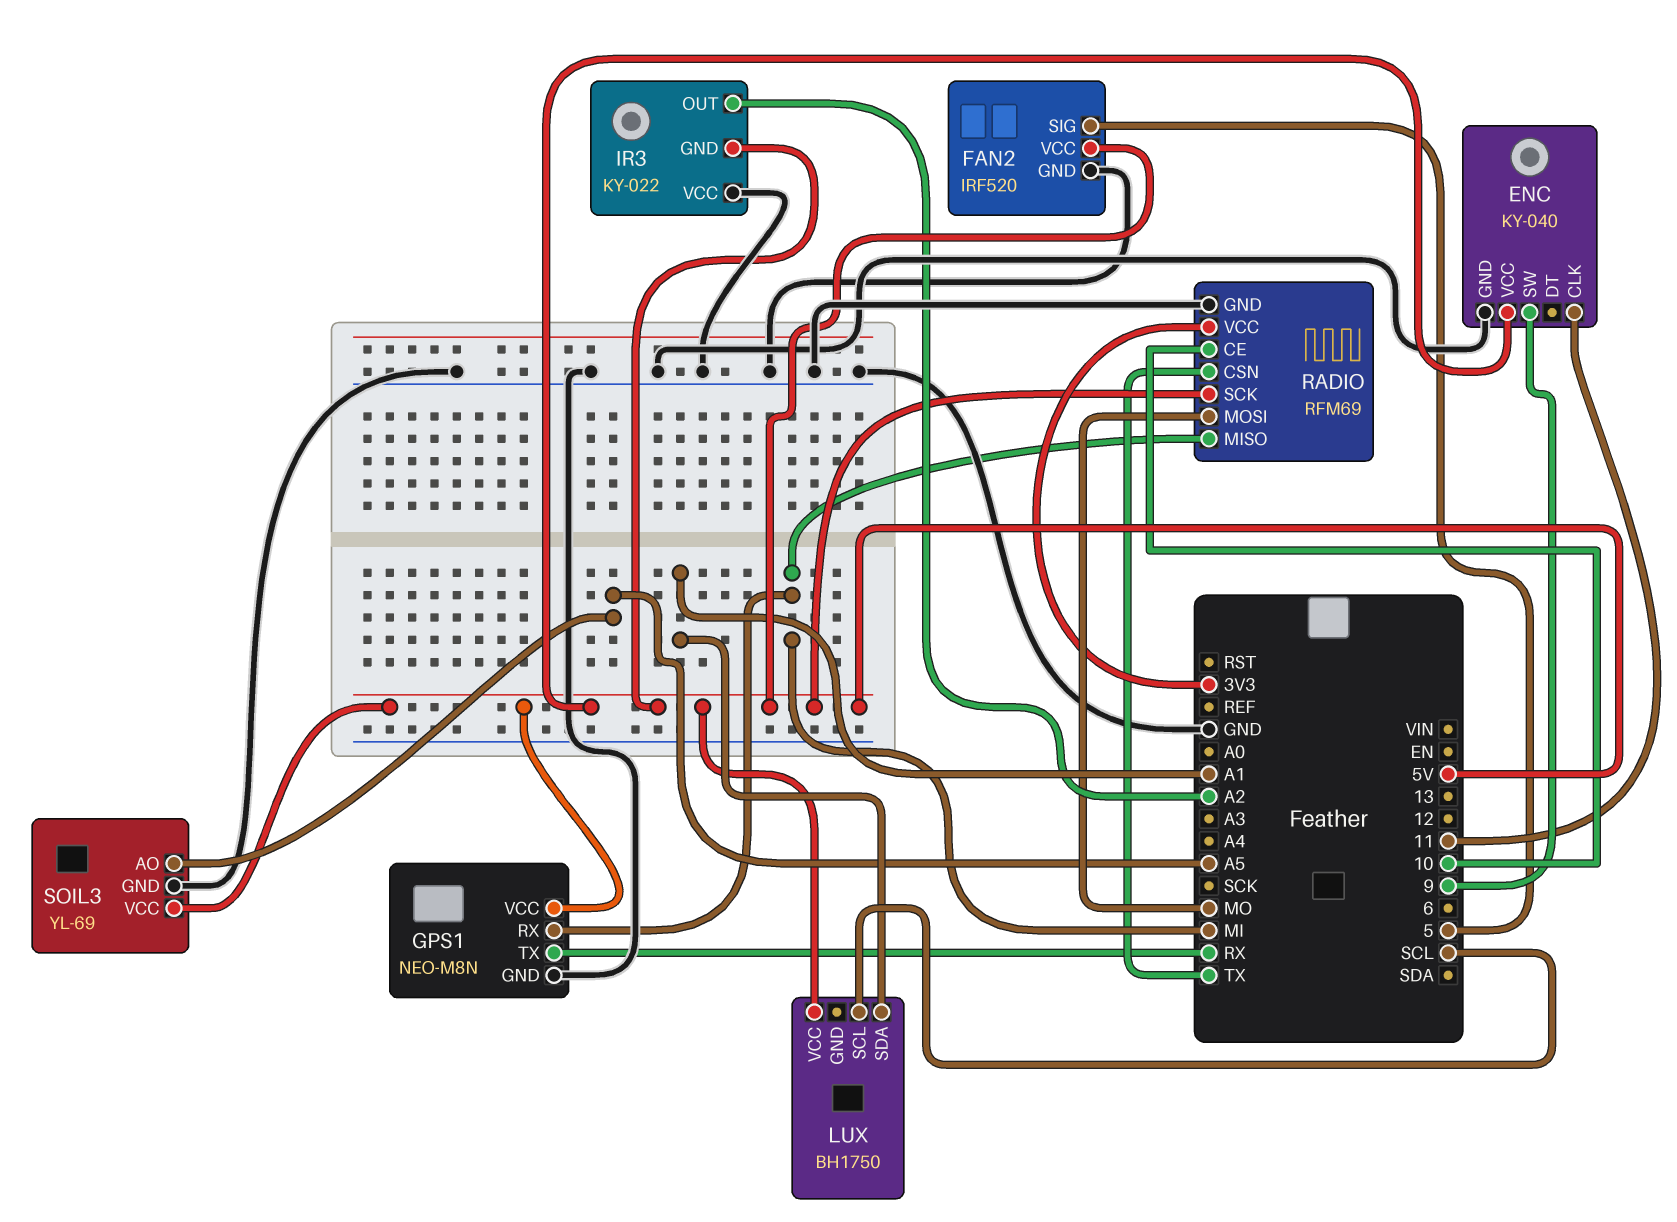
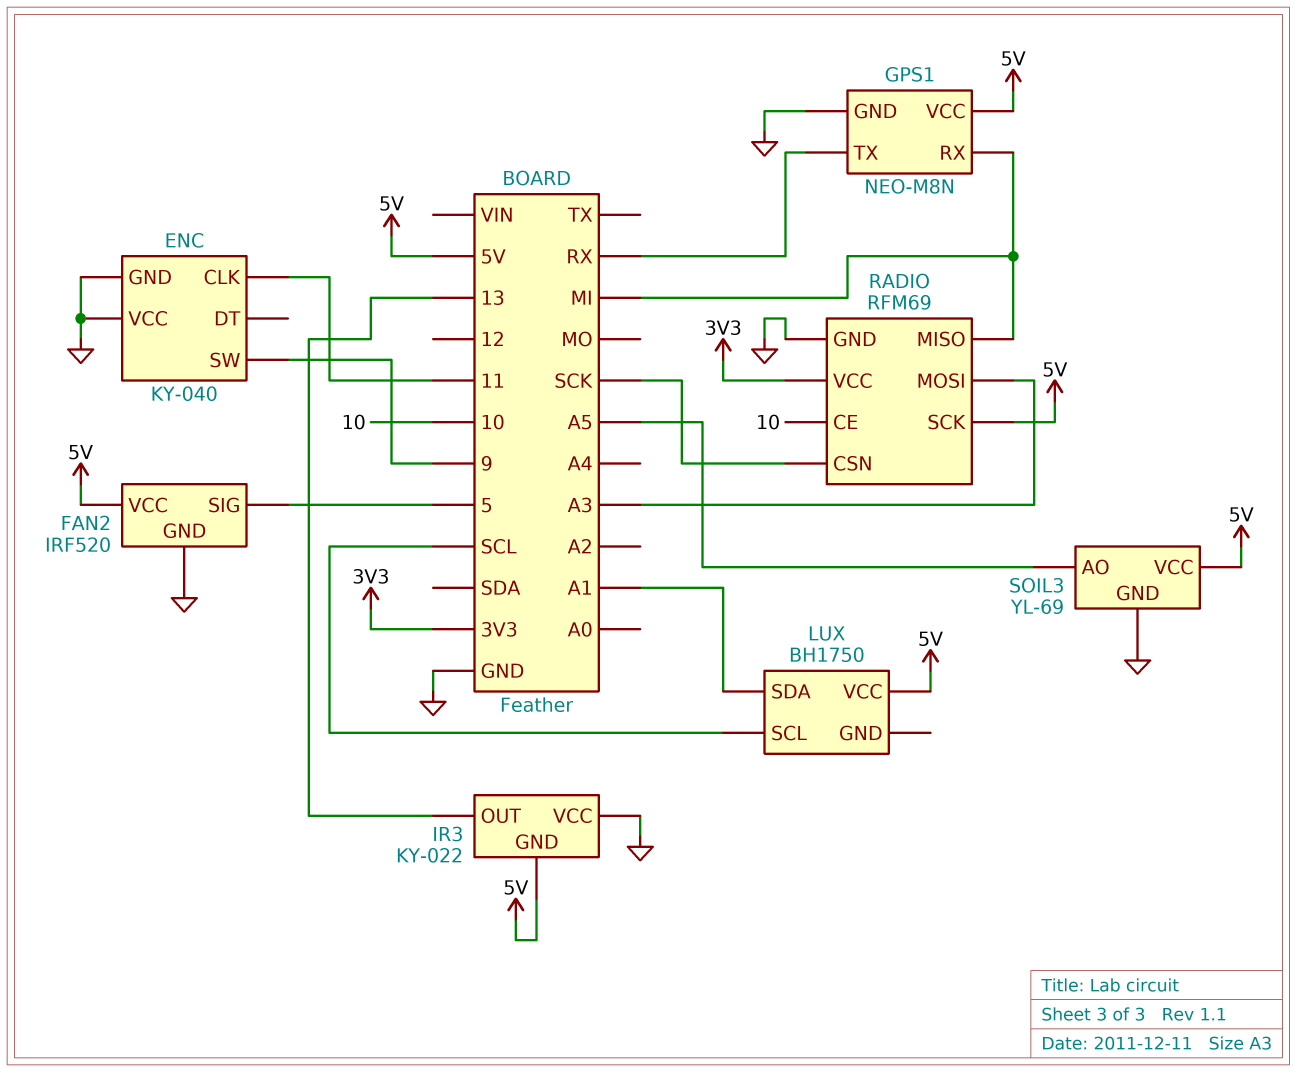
ENC pin VCC: 5V -> GND
IR3 pin OUT: A2 -> 13
RADIO pin CSN: TX -> SCK
RADIO pin MOSI: MO -> A3

